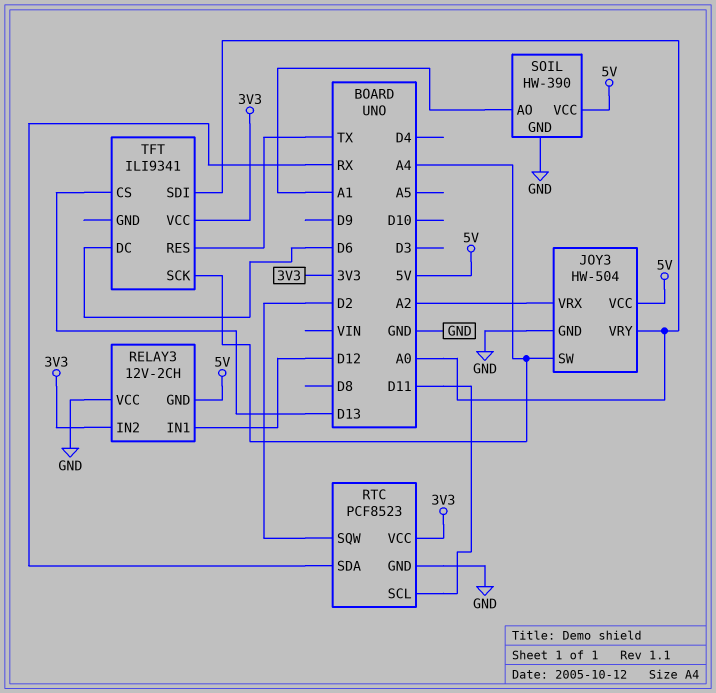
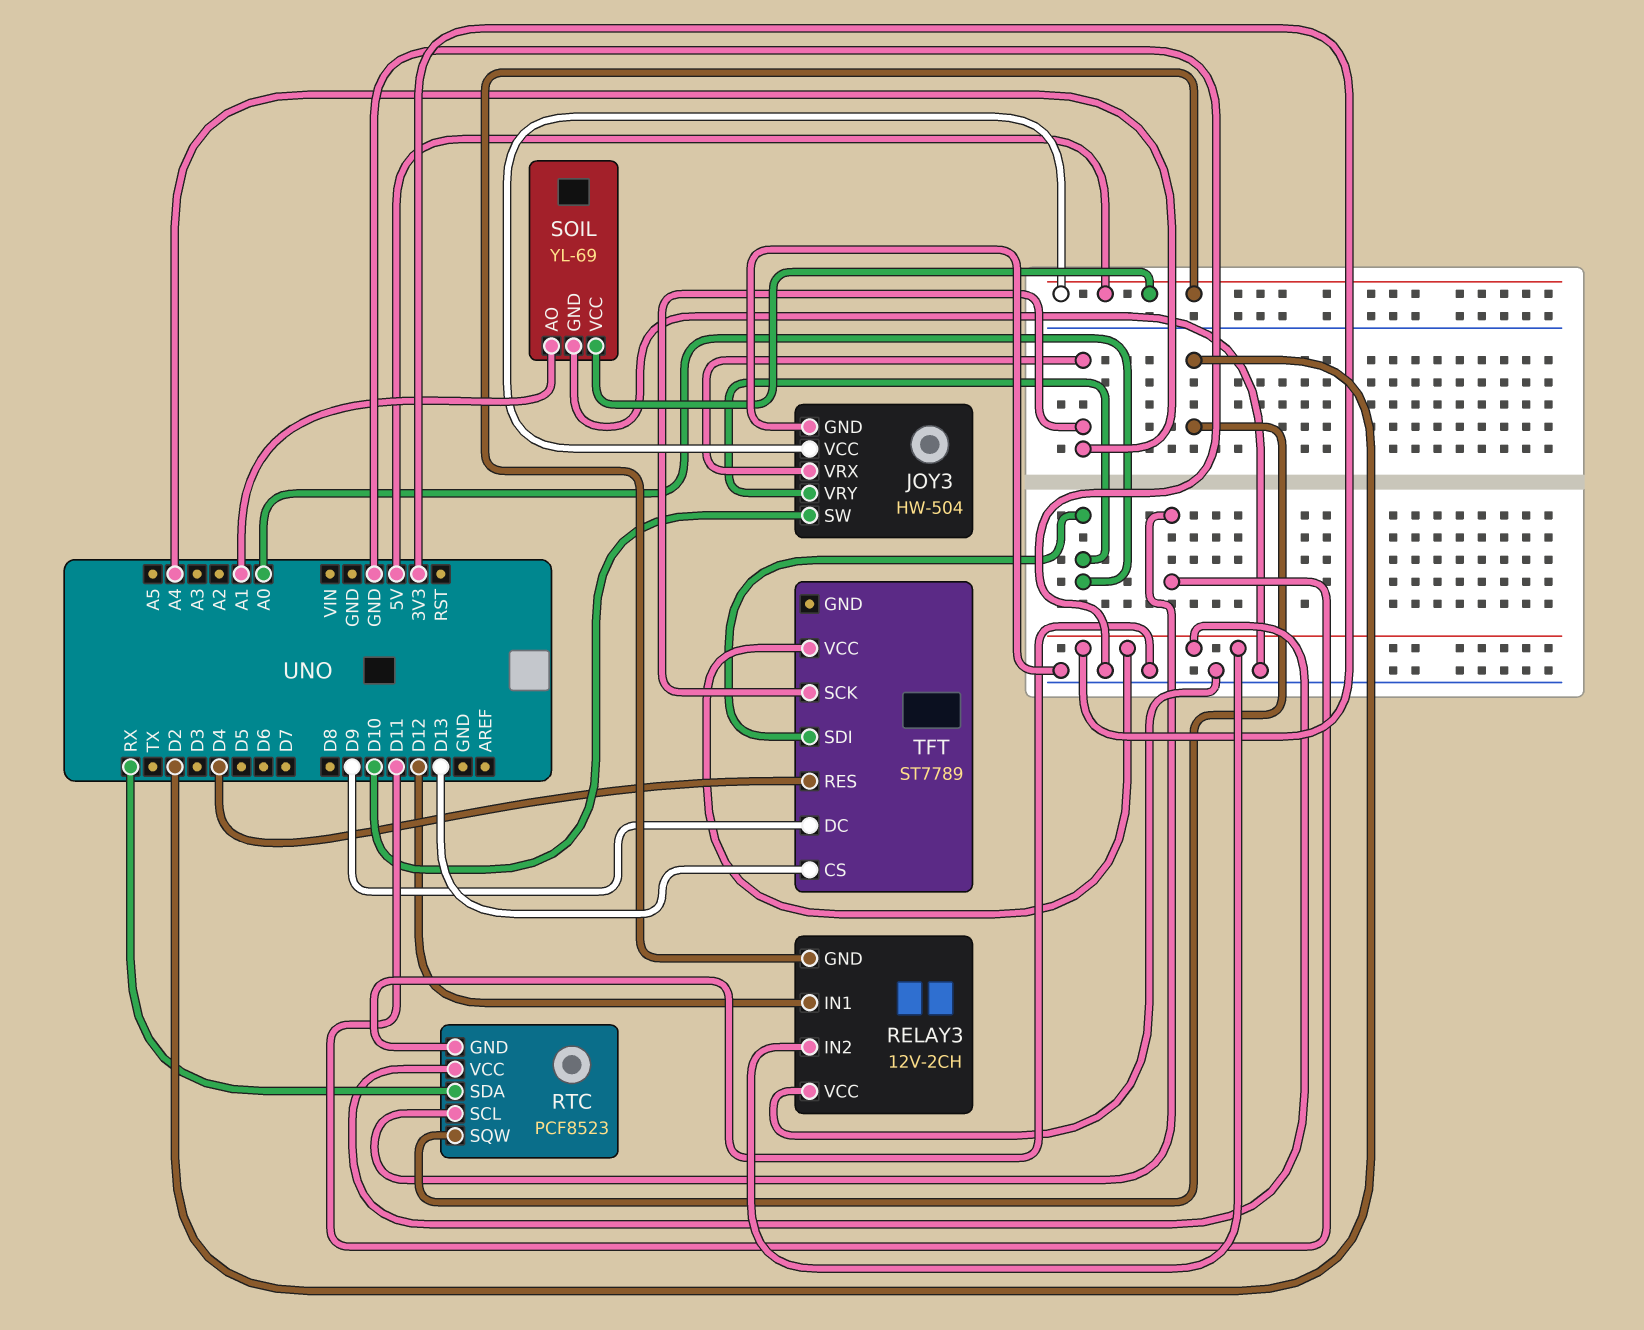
JOY3 pin SW: A4 -> D10
JOY3 pin VRX: A2 -> A4
SOIL: HW-390 -> YL-69
TFT: ILI9341 -> ST7789
TFT pin DC: D6 -> D9
TFT pin RES: TX -> D4

